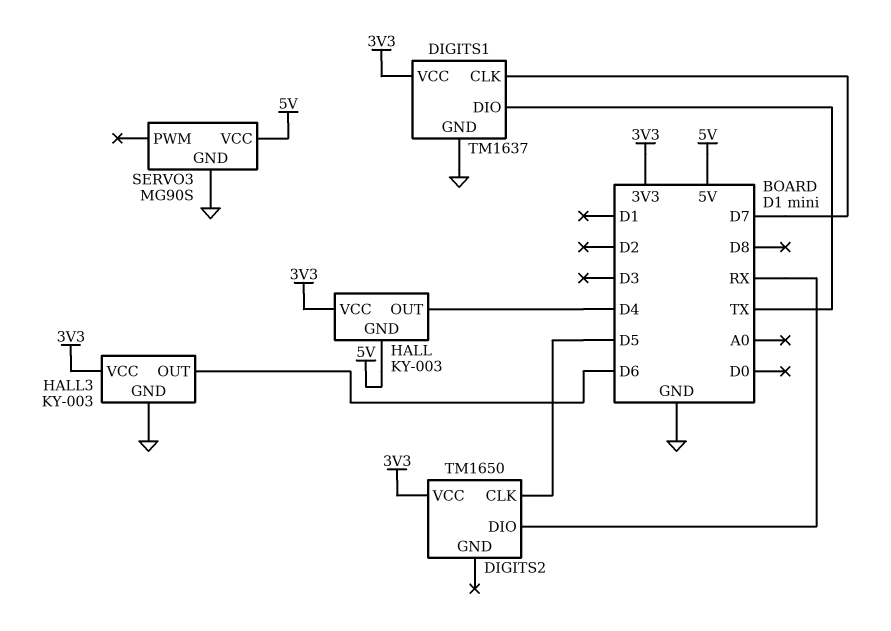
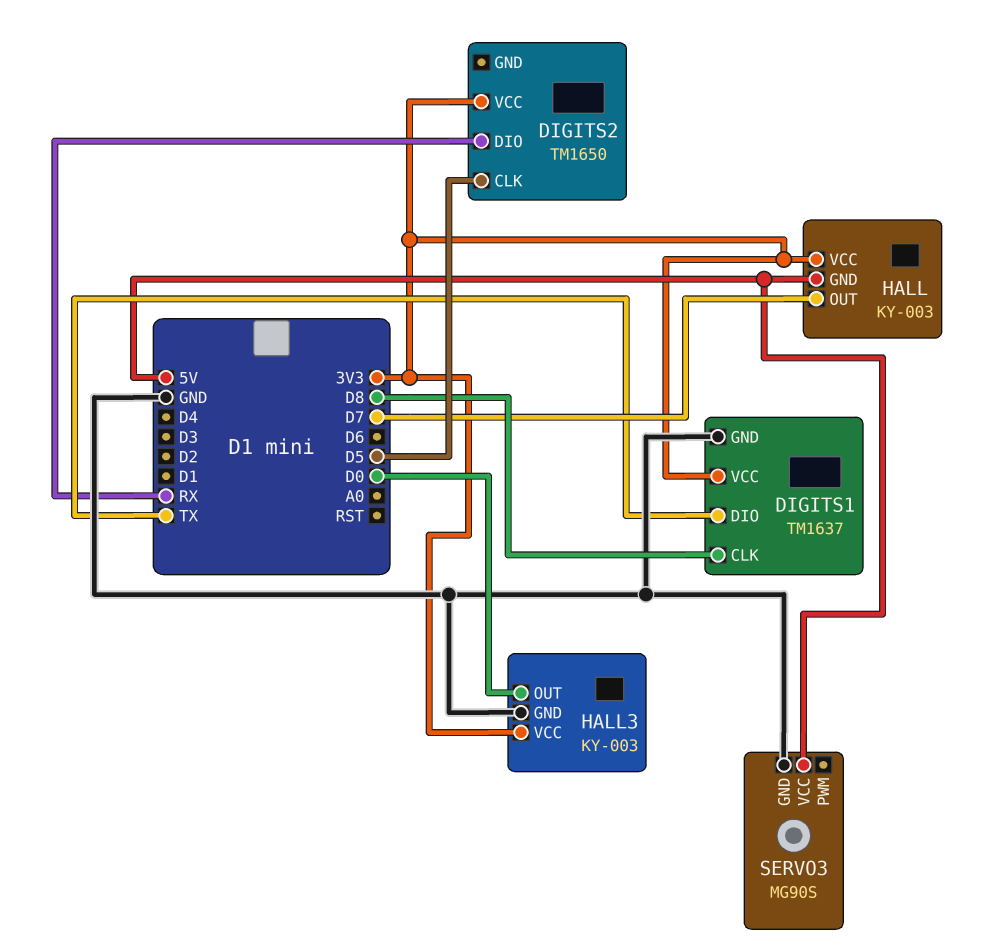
DIGITS1 pin CLK: D7 -> D8
HALL pin OUT: D4 -> D7
HALL3 pin OUT: D6 -> D0

